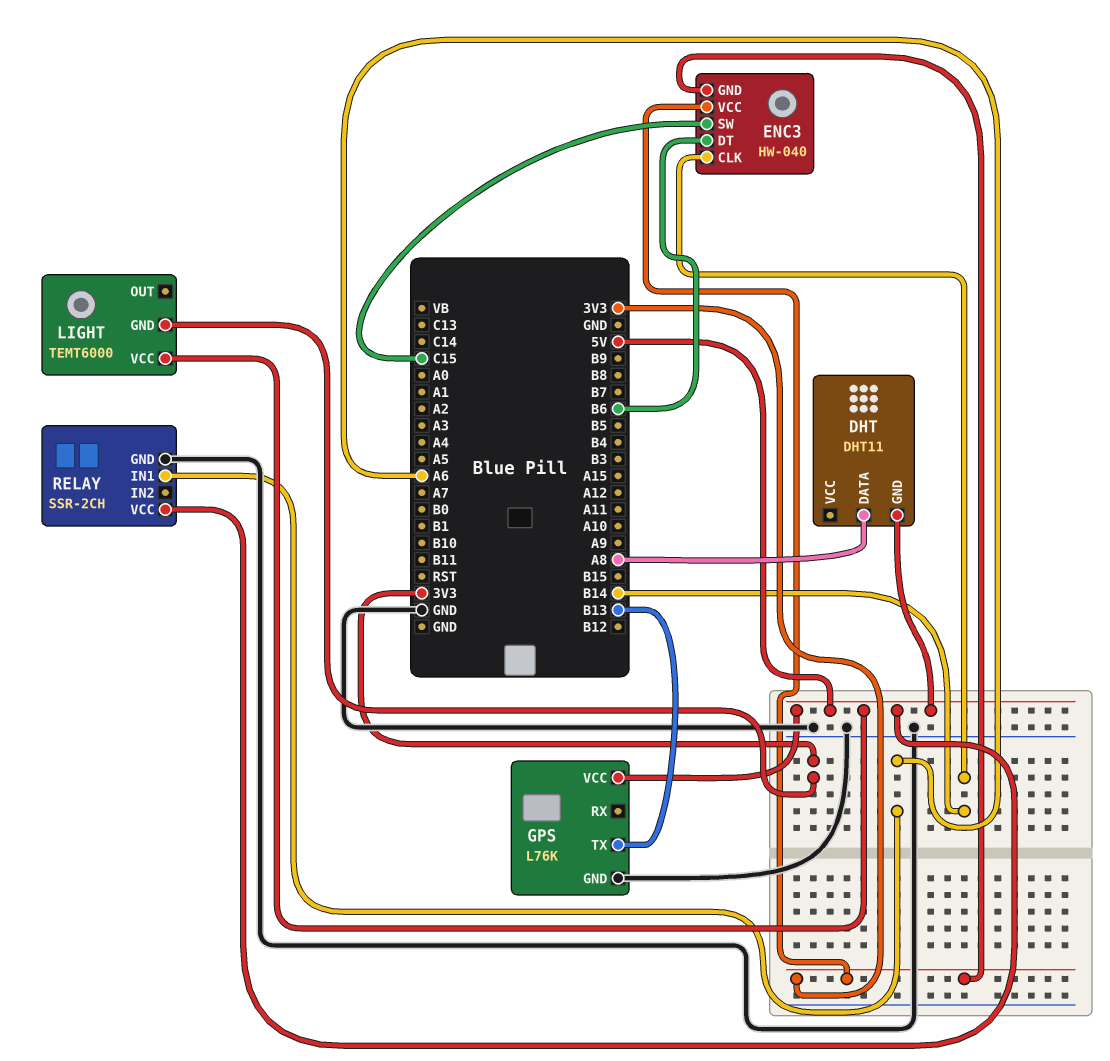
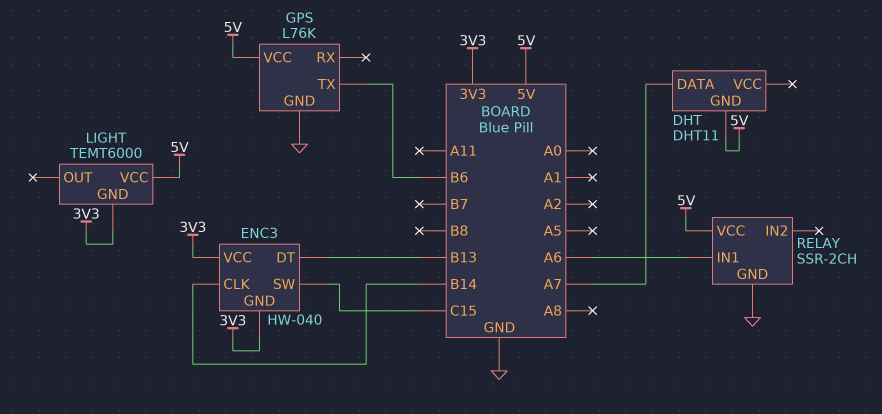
DHT pin DATA: A8 -> A7
ENC3 pin DT: B6 -> B13
GPS pin TX: B13 -> B6

